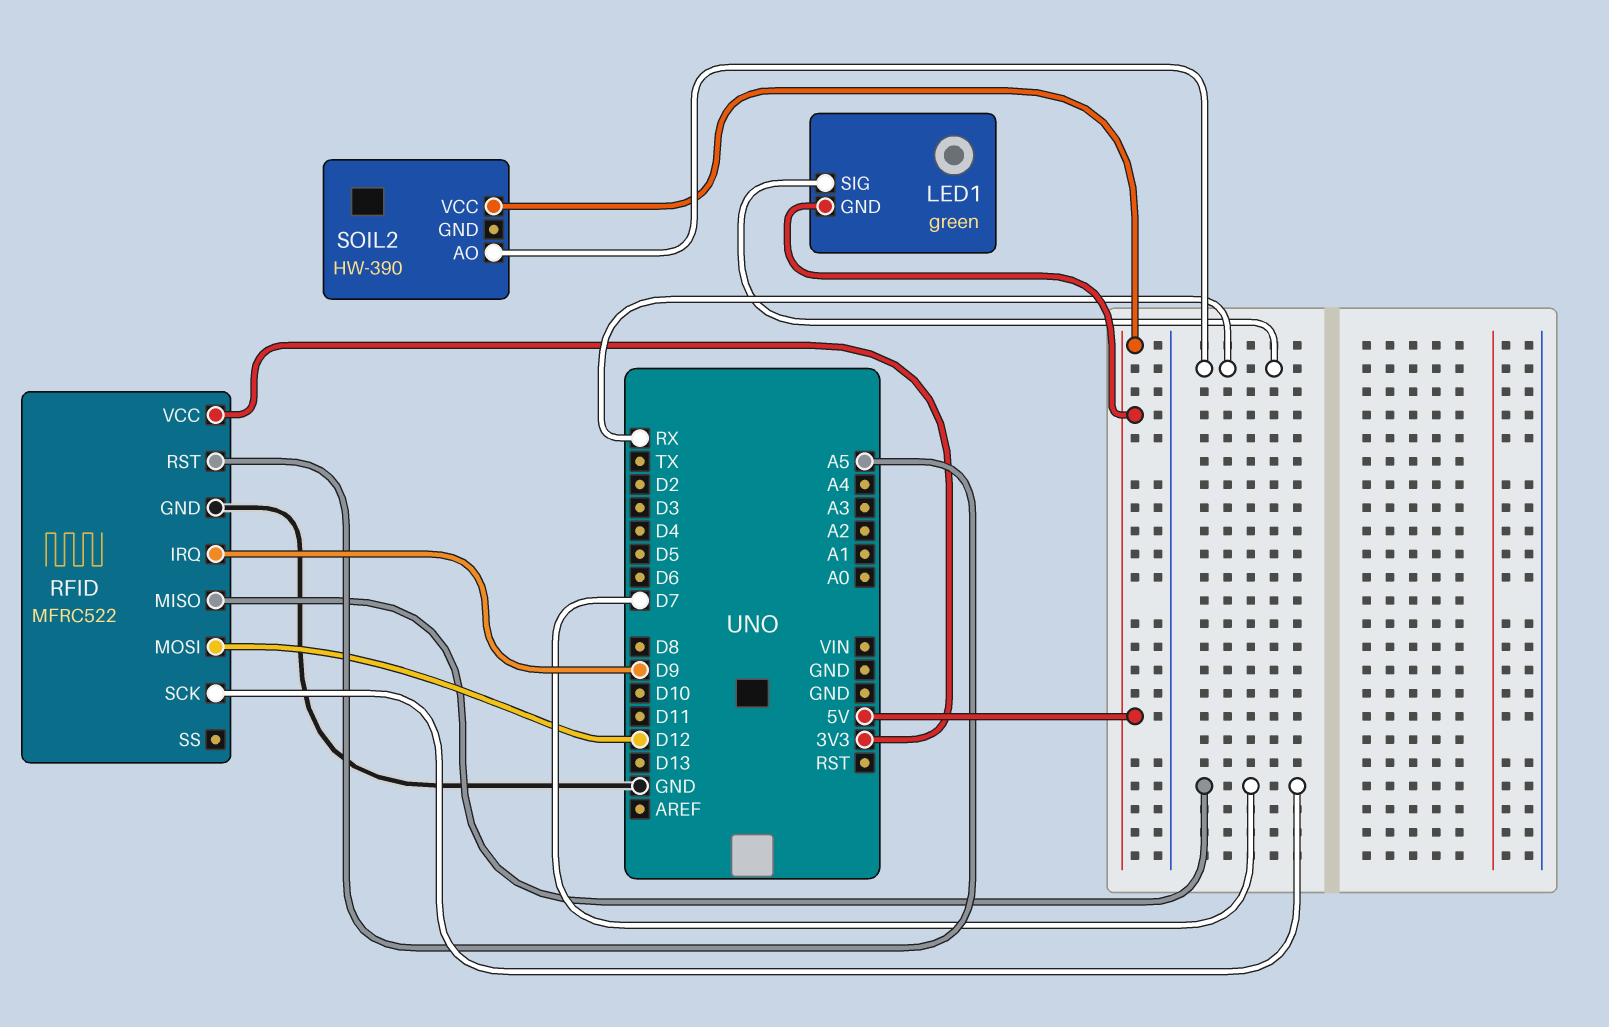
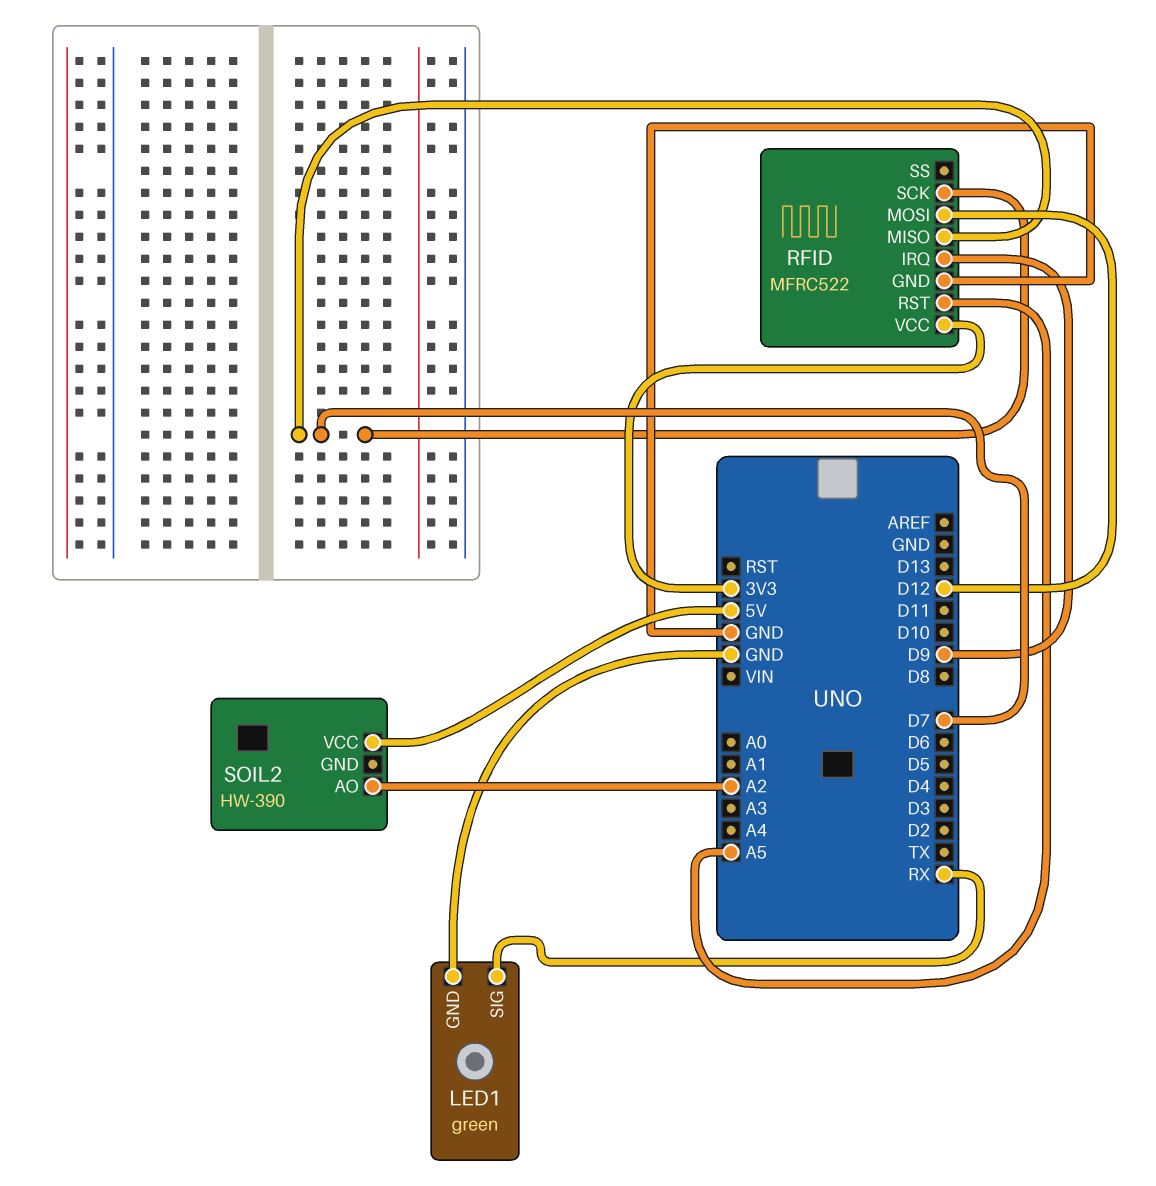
LED1 pin GND: 5V -> GND
SOIL2 pin AO: RX -> A2

